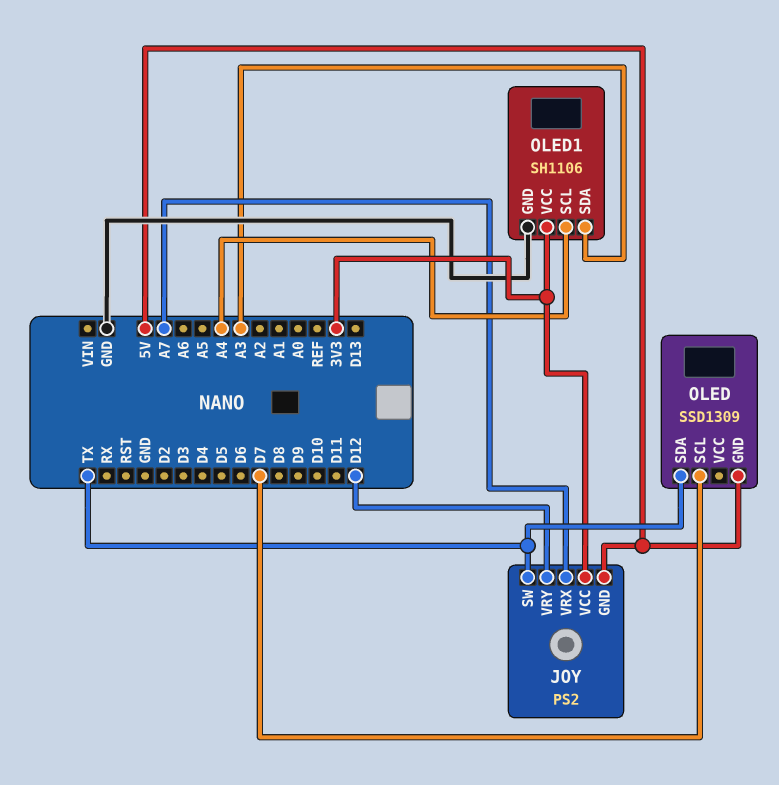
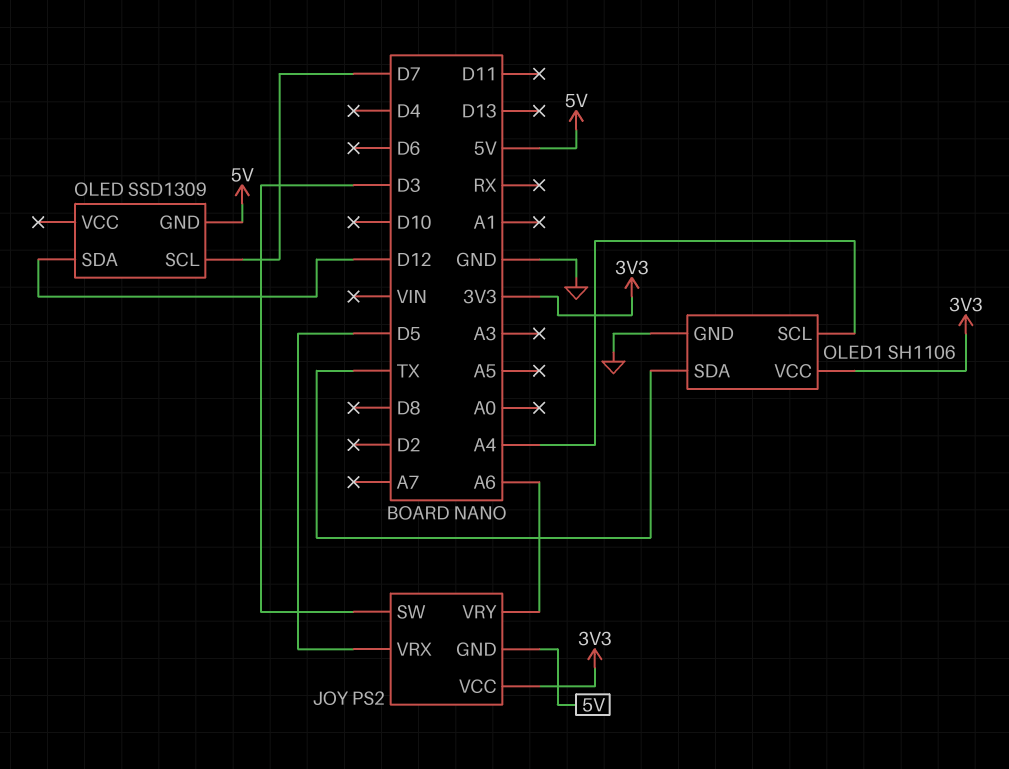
JOY pin SW: TX -> D3
JOY pin VRX: A7 -> D5
JOY pin VRY: D12 -> A6
OLED pin SDA: TX -> D12
OLED1 pin SDA: A3 -> TX

